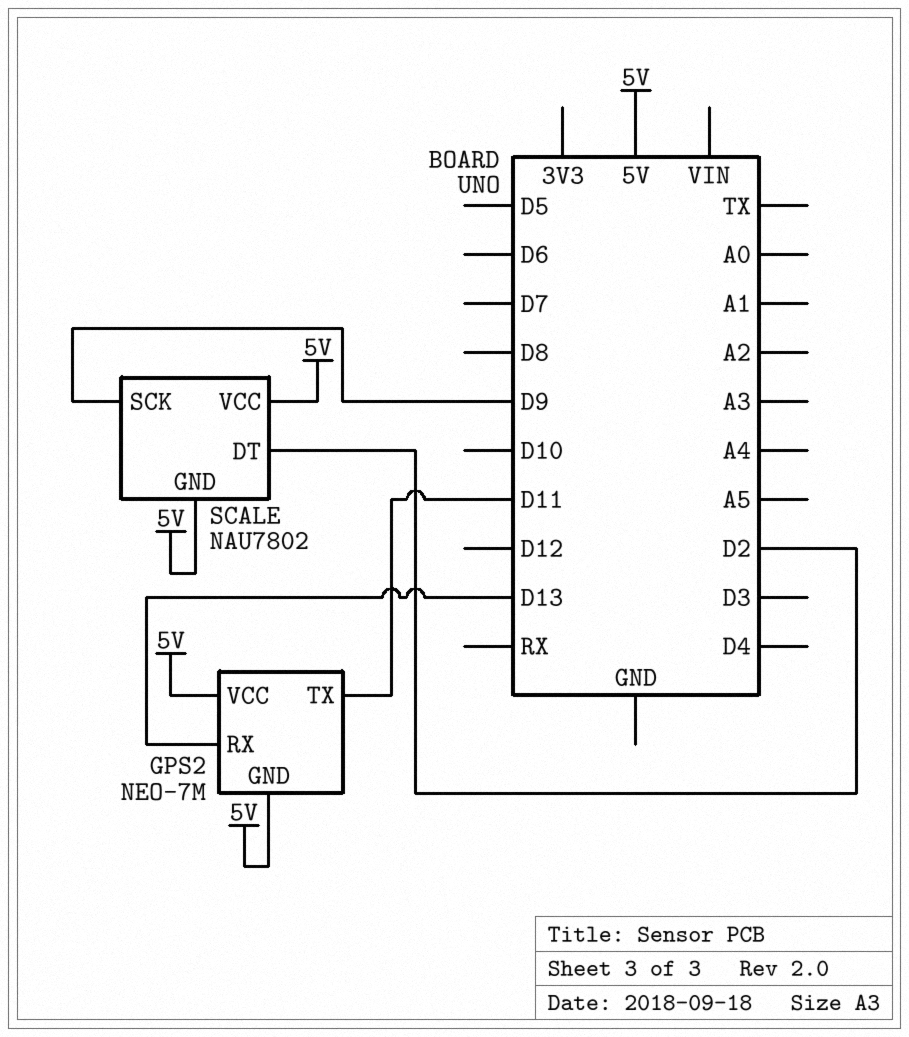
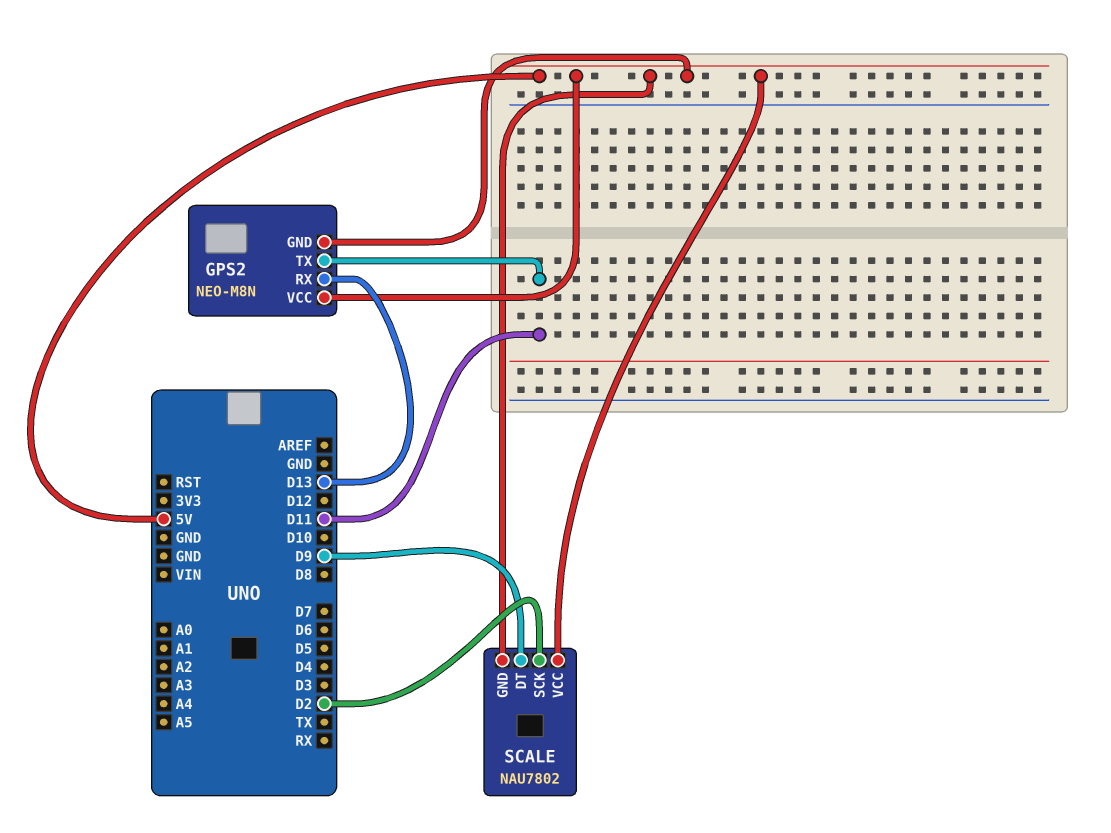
GPS2: NEO-7M -> NEO-M8N
SCALE pin DT: D2 -> D9
SCALE pin SCK: D9 -> D2

